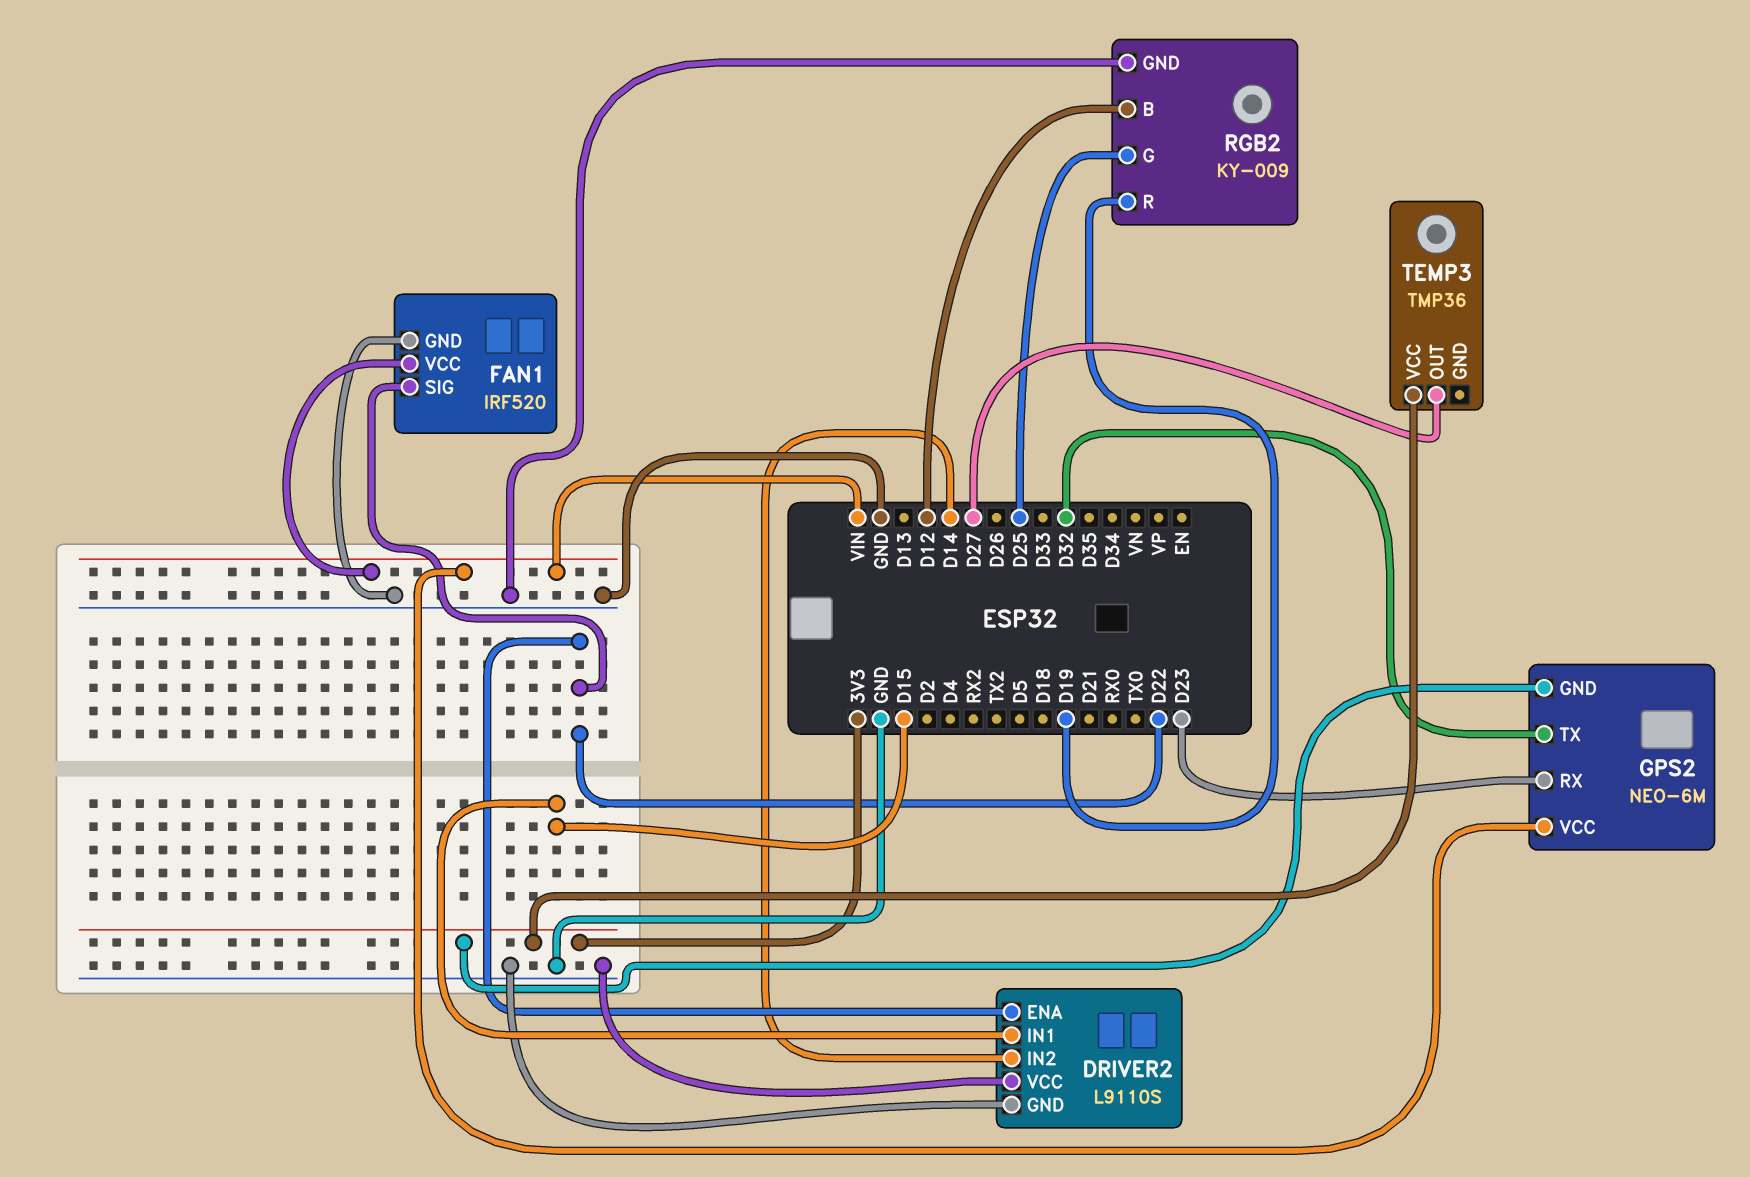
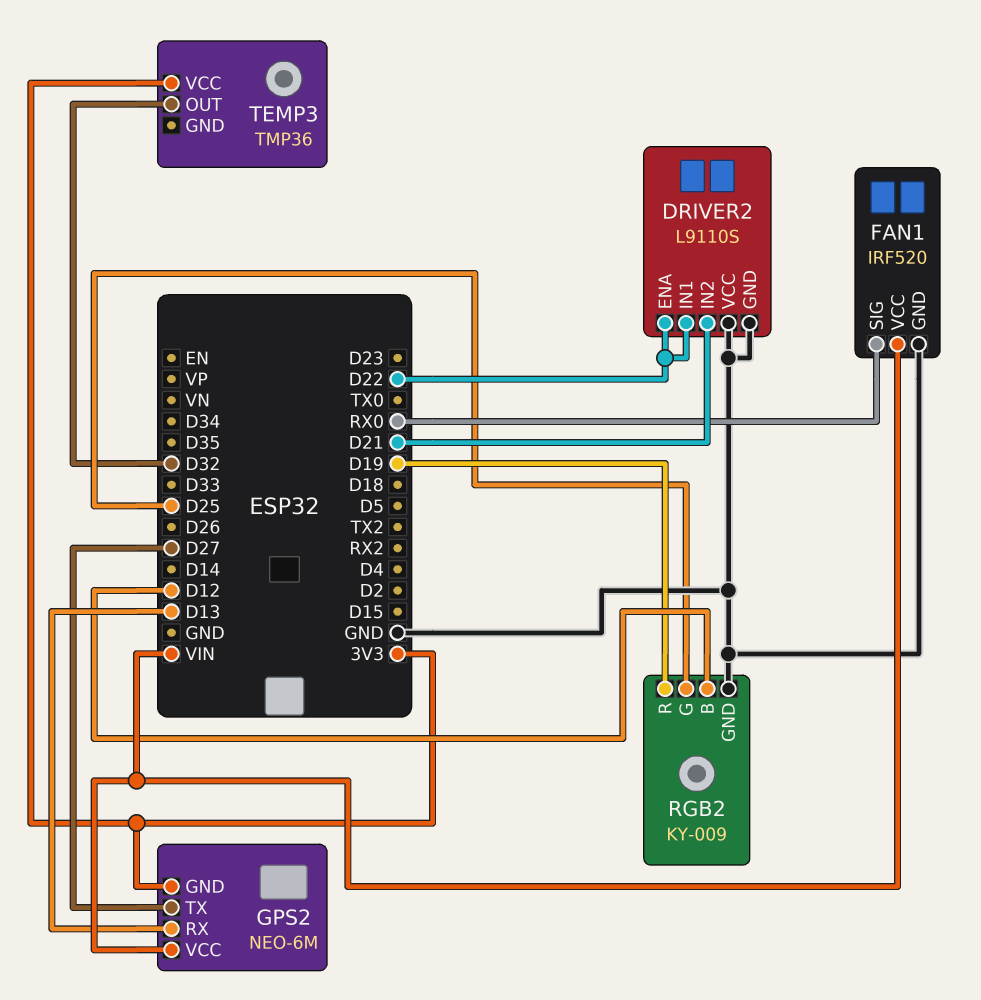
DRIVER2 pin IN1: D15 -> D22
DRIVER2 pin IN2: D14 -> D21
FAN1 pin SIG: D22 -> RX0
GPS2 pin RX: D23 -> D13
GPS2 pin TX: D32 -> D27
TEMP3 pin OUT: D27 -> D32

